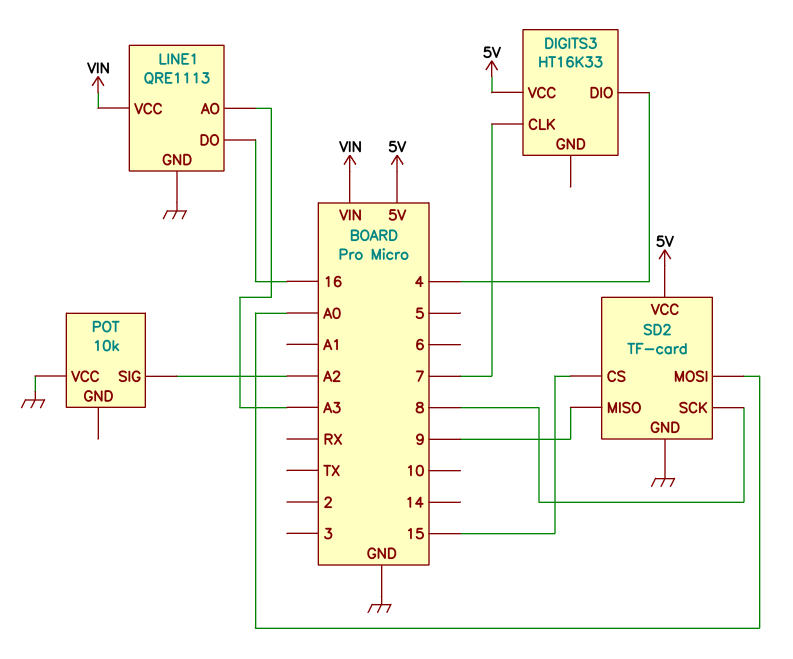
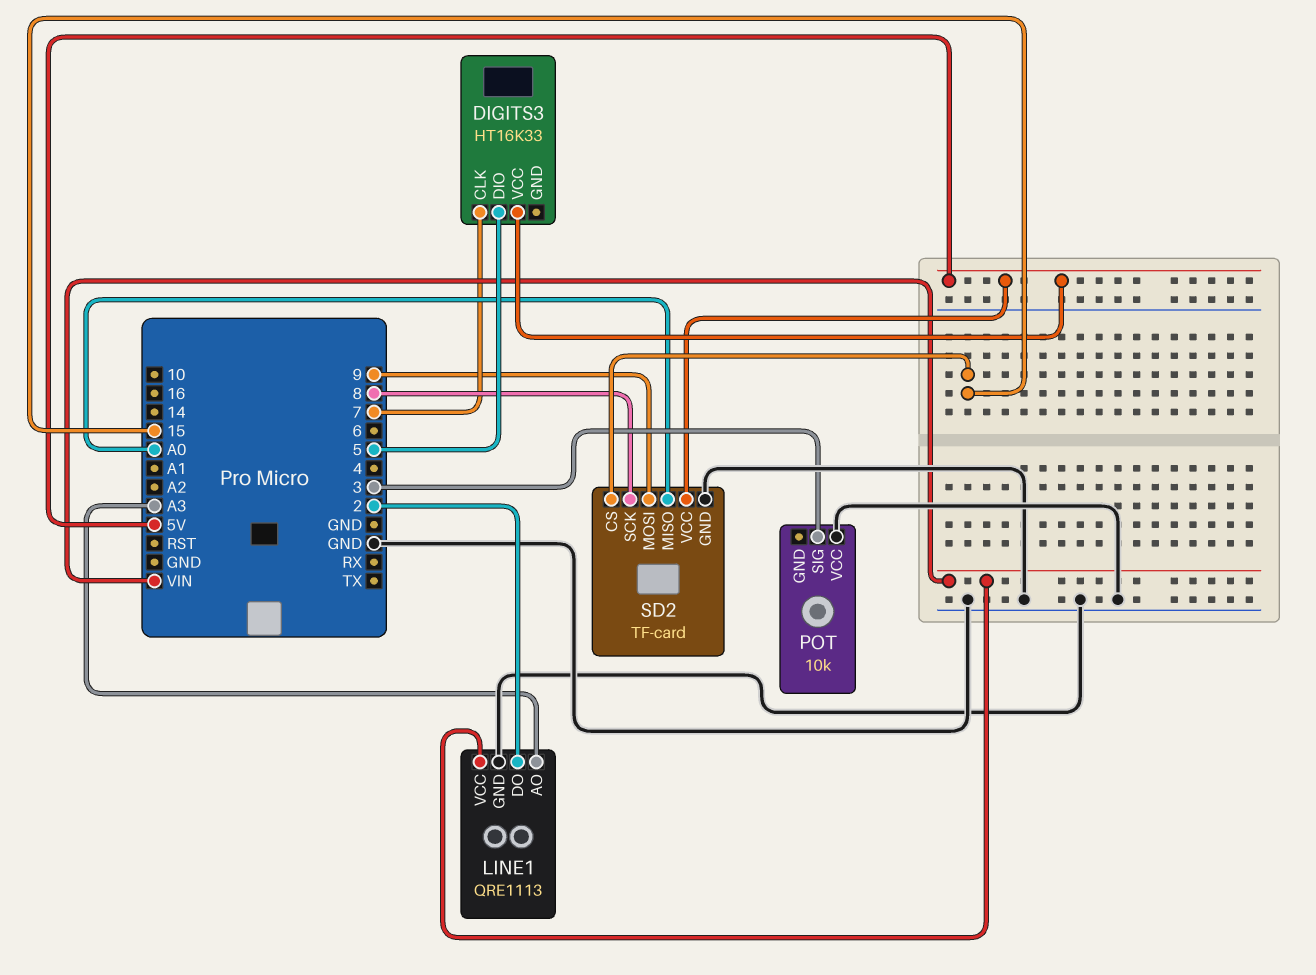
DIGITS3 pin DIO: 4 -> 5
LINE1 pin DO: 16 -> 2
POT pin SIG: A2 -> 3
SD2 pin MISO: 9 -> A0
SD2 pin MOSI: A0 -> 9

